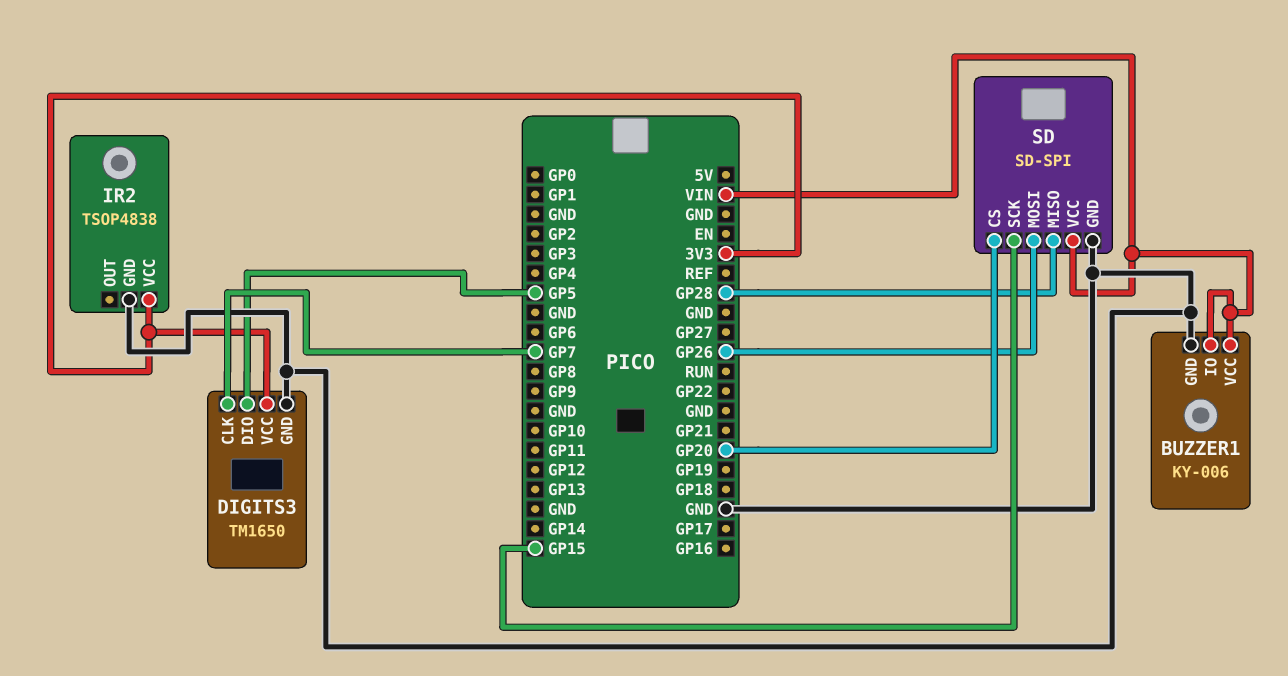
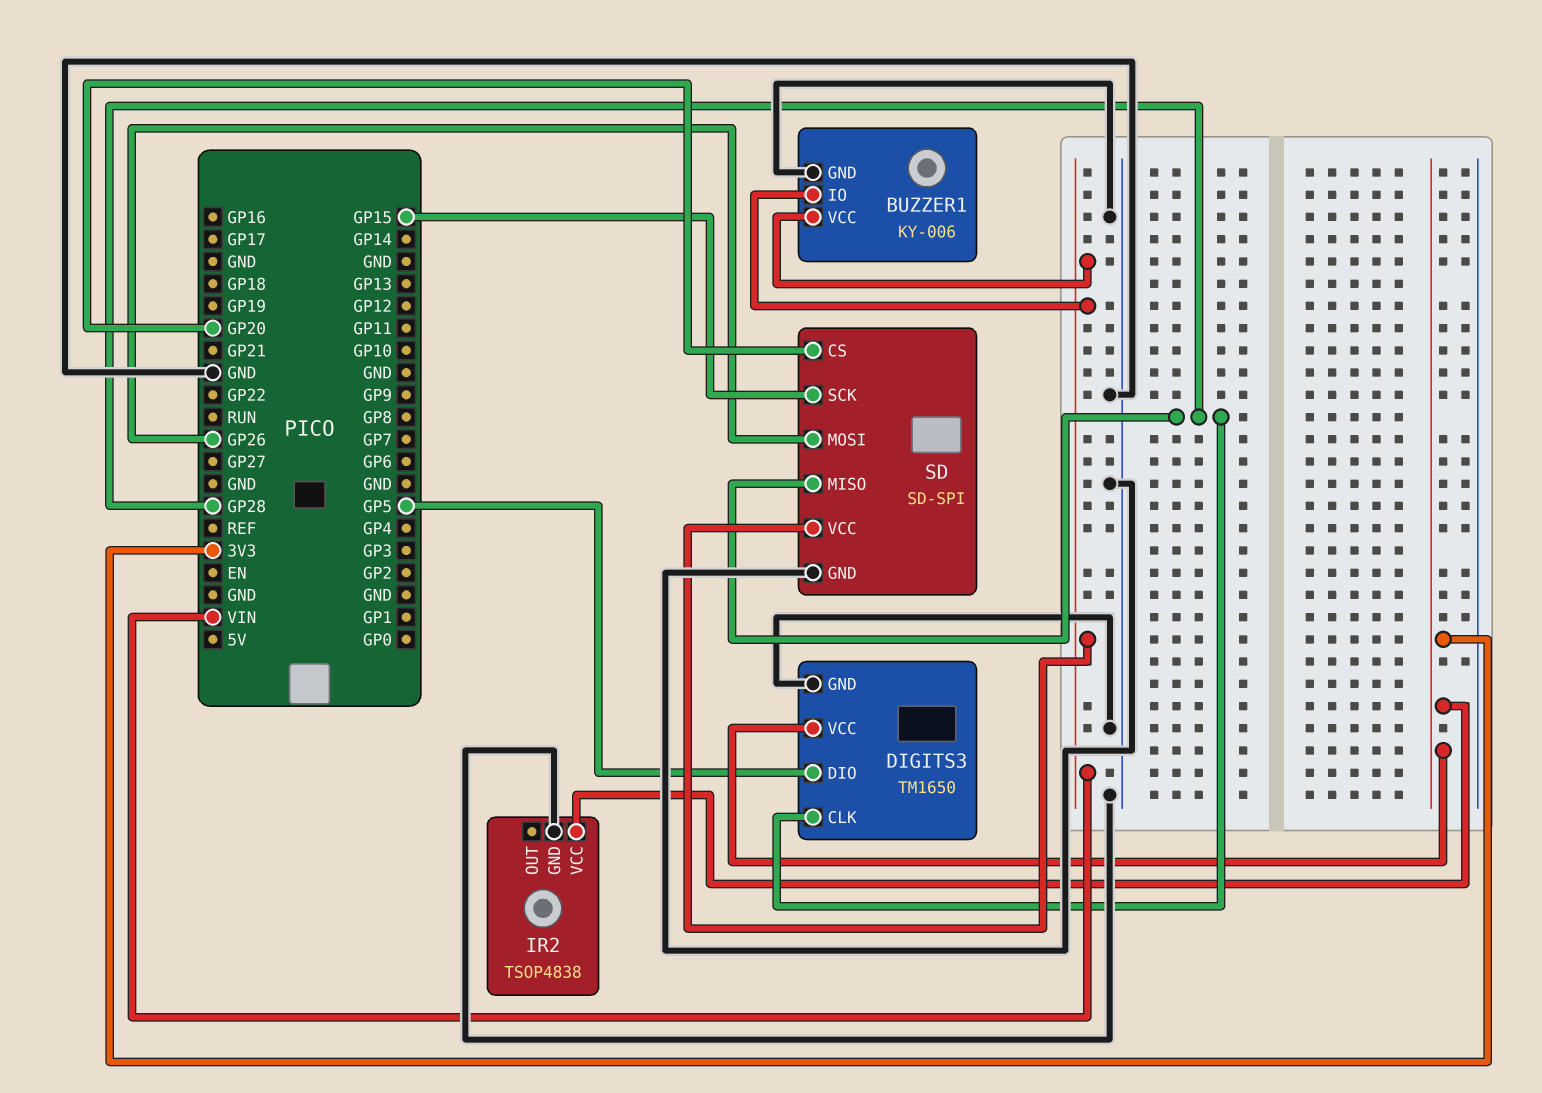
DIGITS3 pin CLK: GP7 -> GP28

